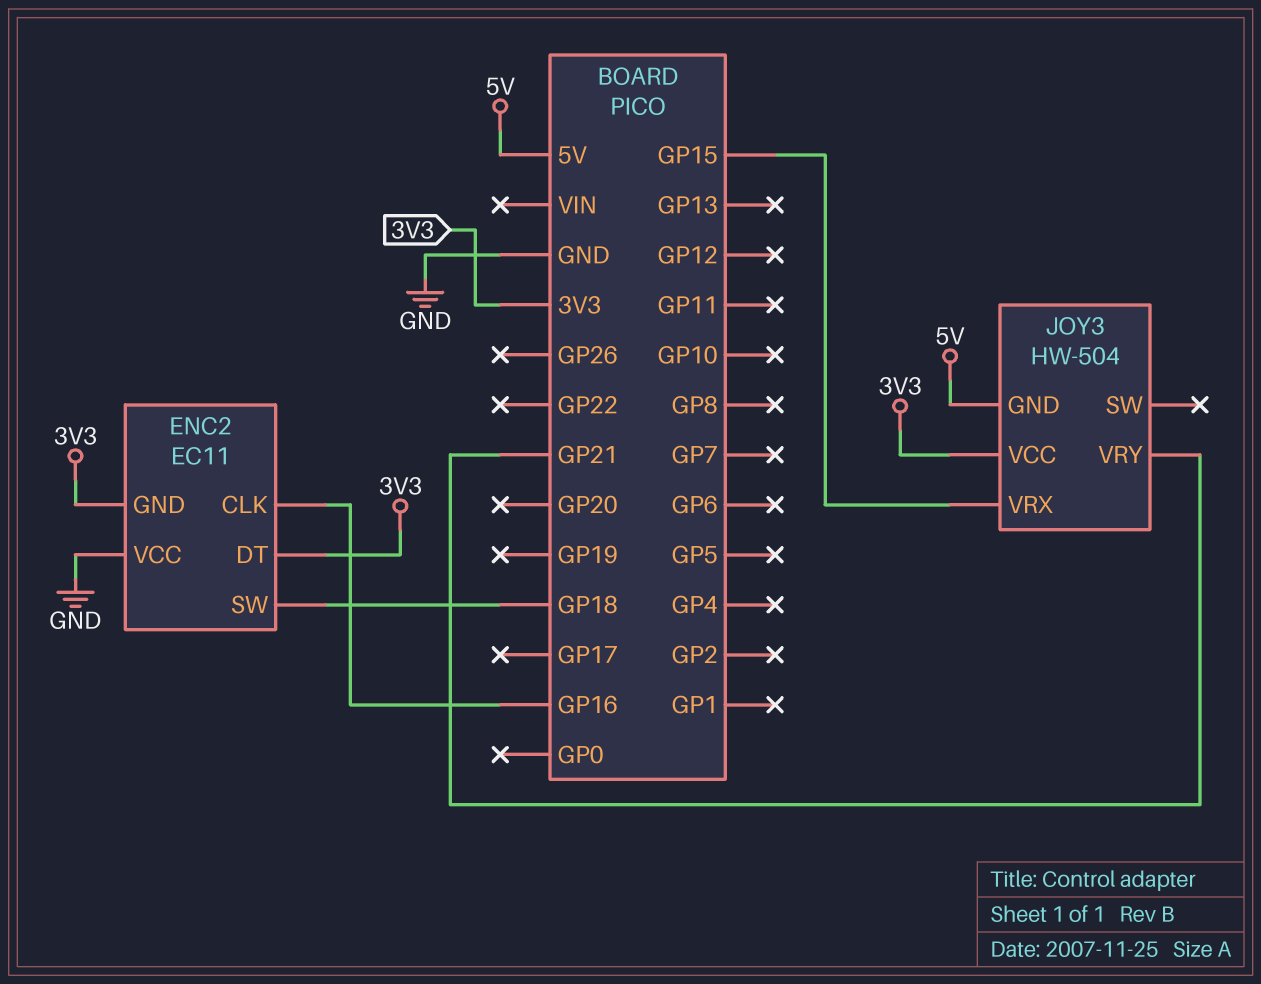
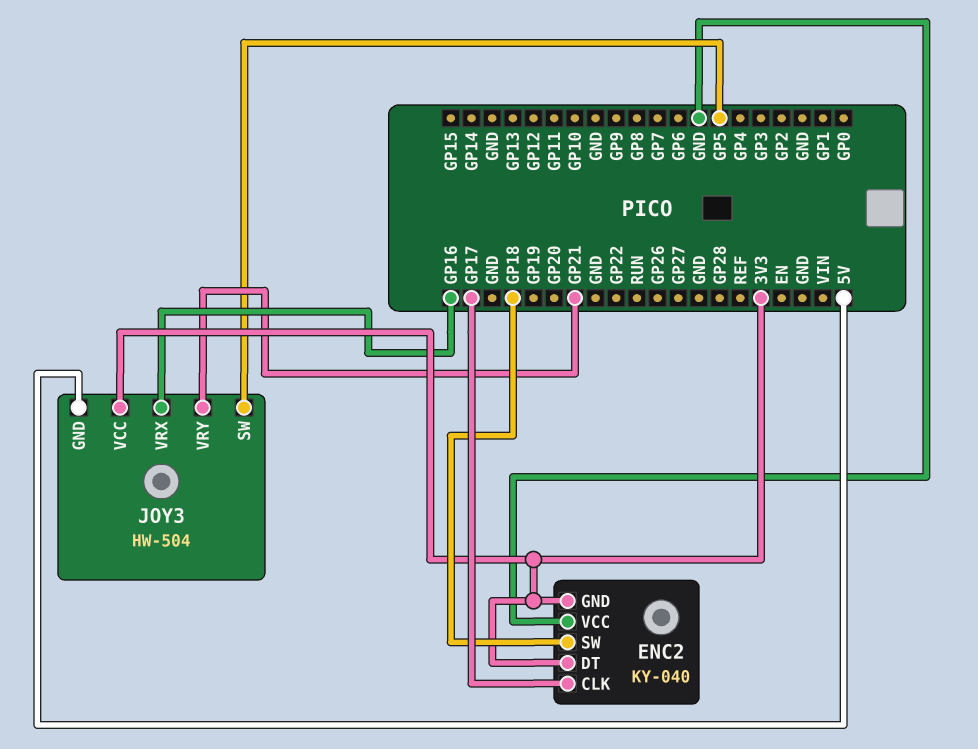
ENC2: EC11 -> KY-040
ENC2 pin CLK: GP16 -> GP17
JOY3 pin SW: none -> GP5
JOY3 pin VRX: GP15 -> GP16

